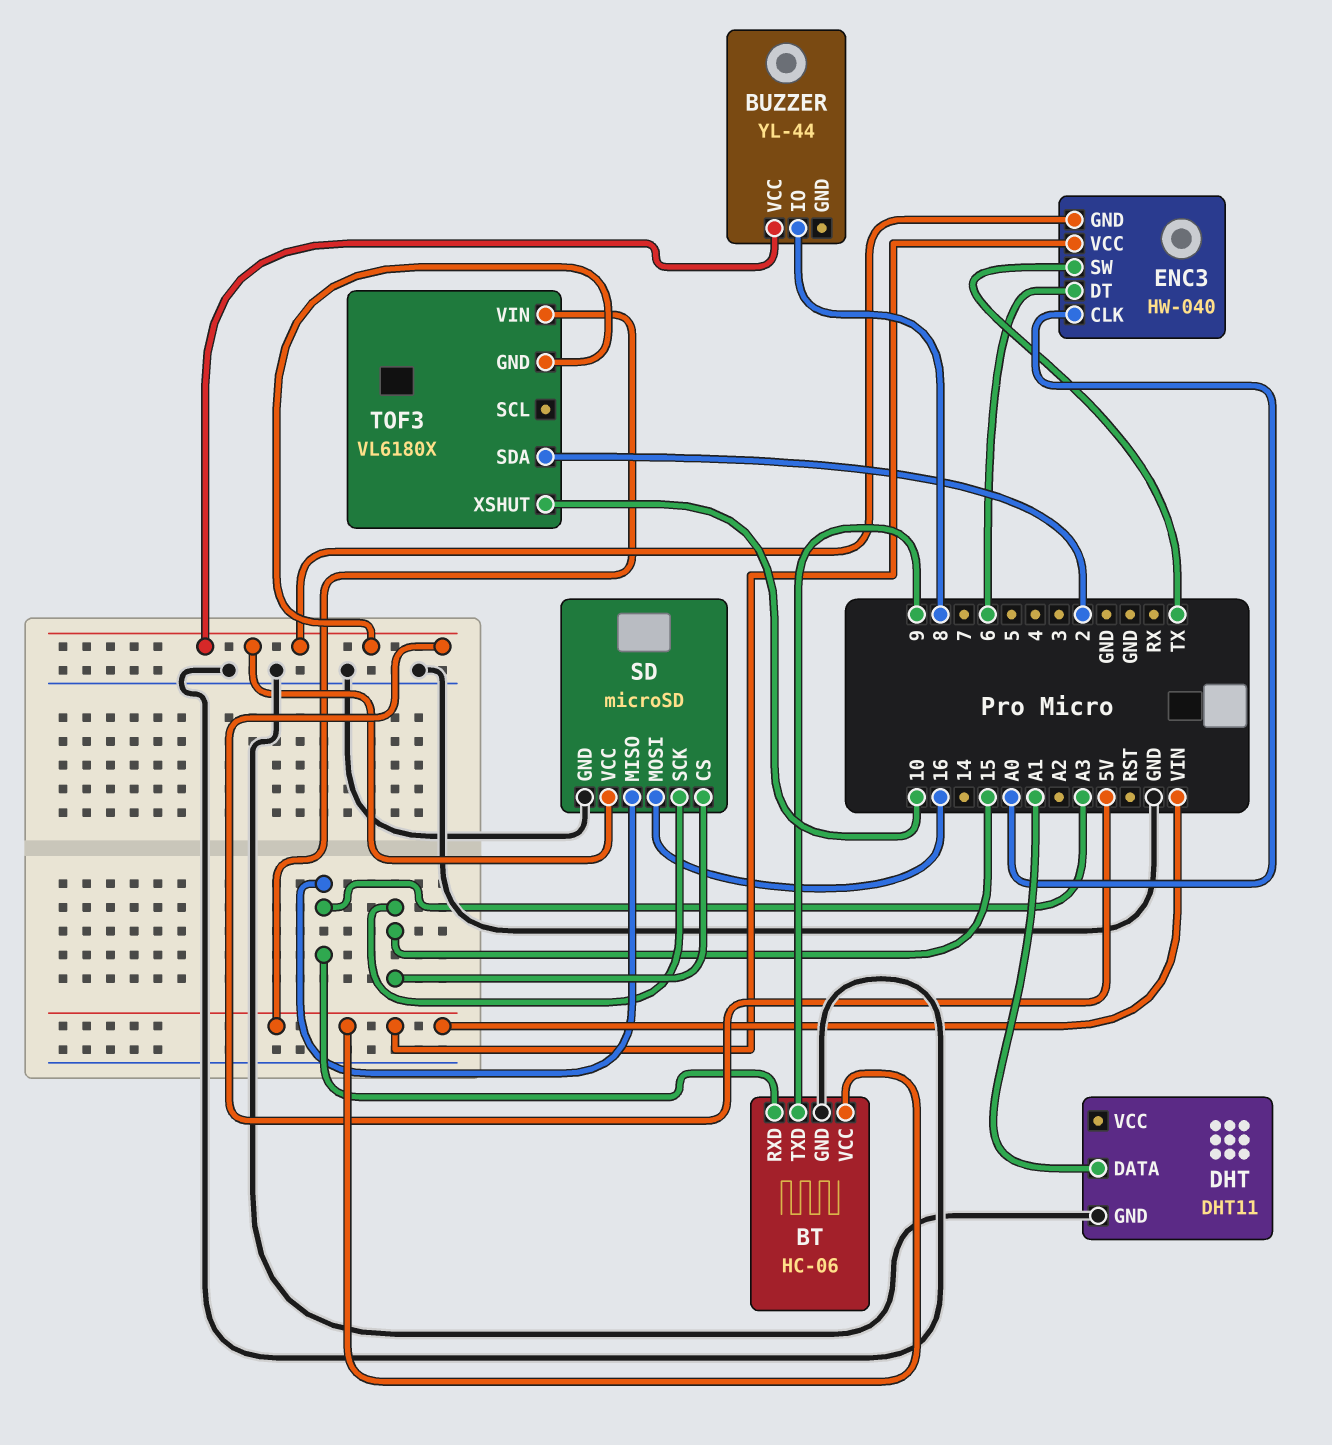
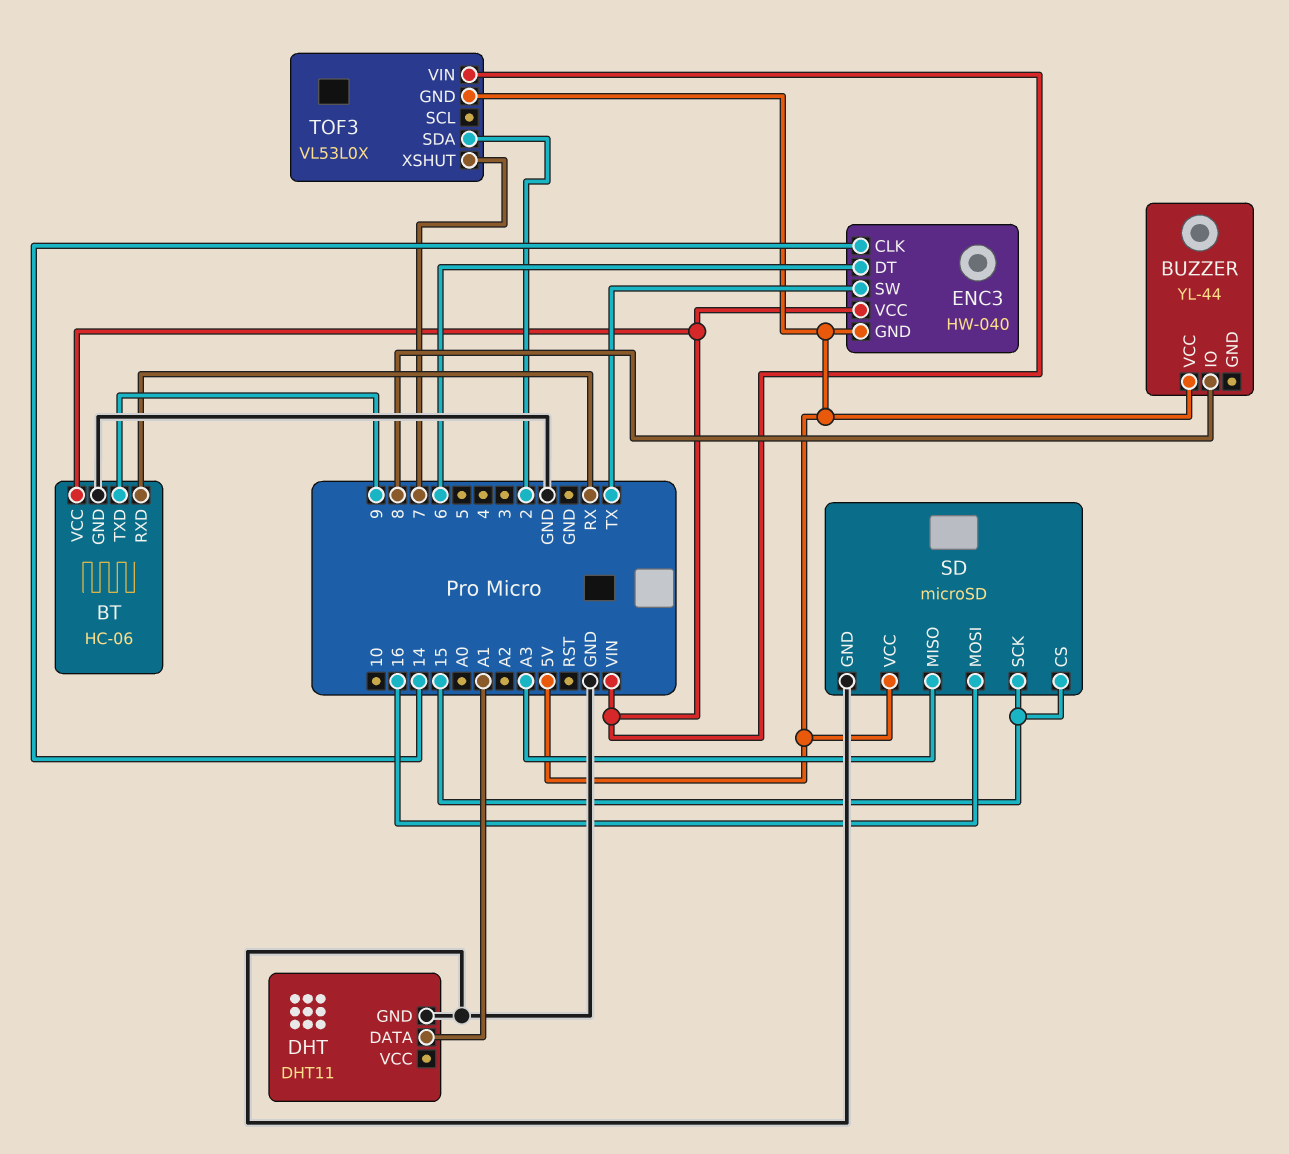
BT pin RXD: A3 -> RX
ENC3 pin CLK: A0 -> 14
TOF3: VL6180X -> VL53L0X
TOF3 pin XSHUT: 10 -> 7

